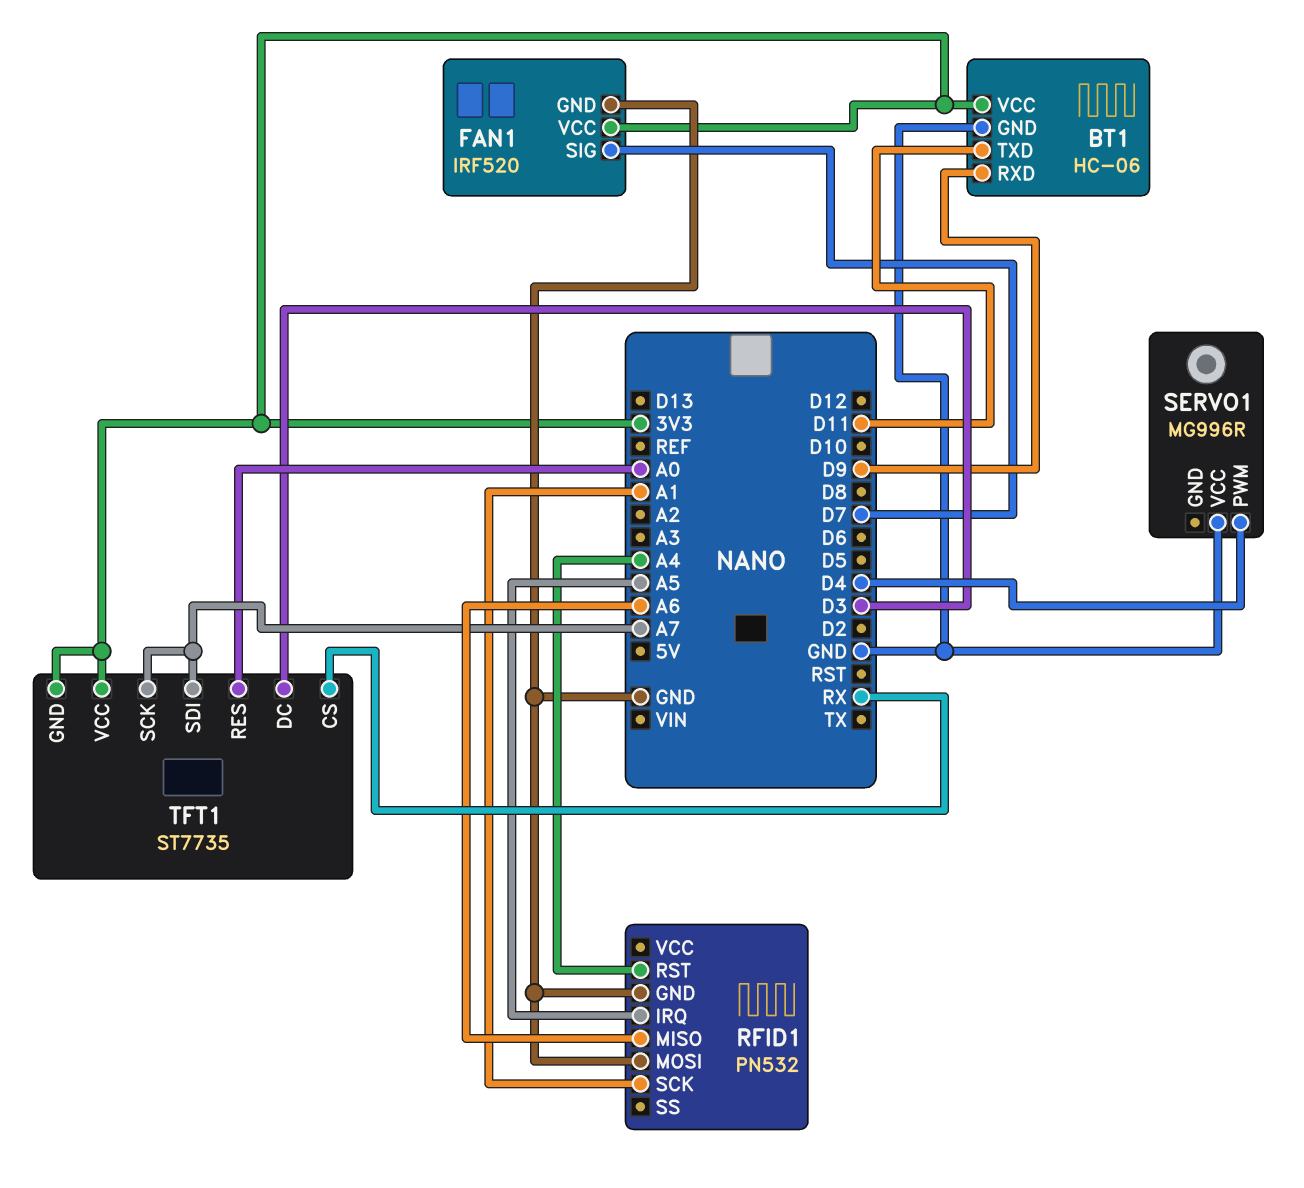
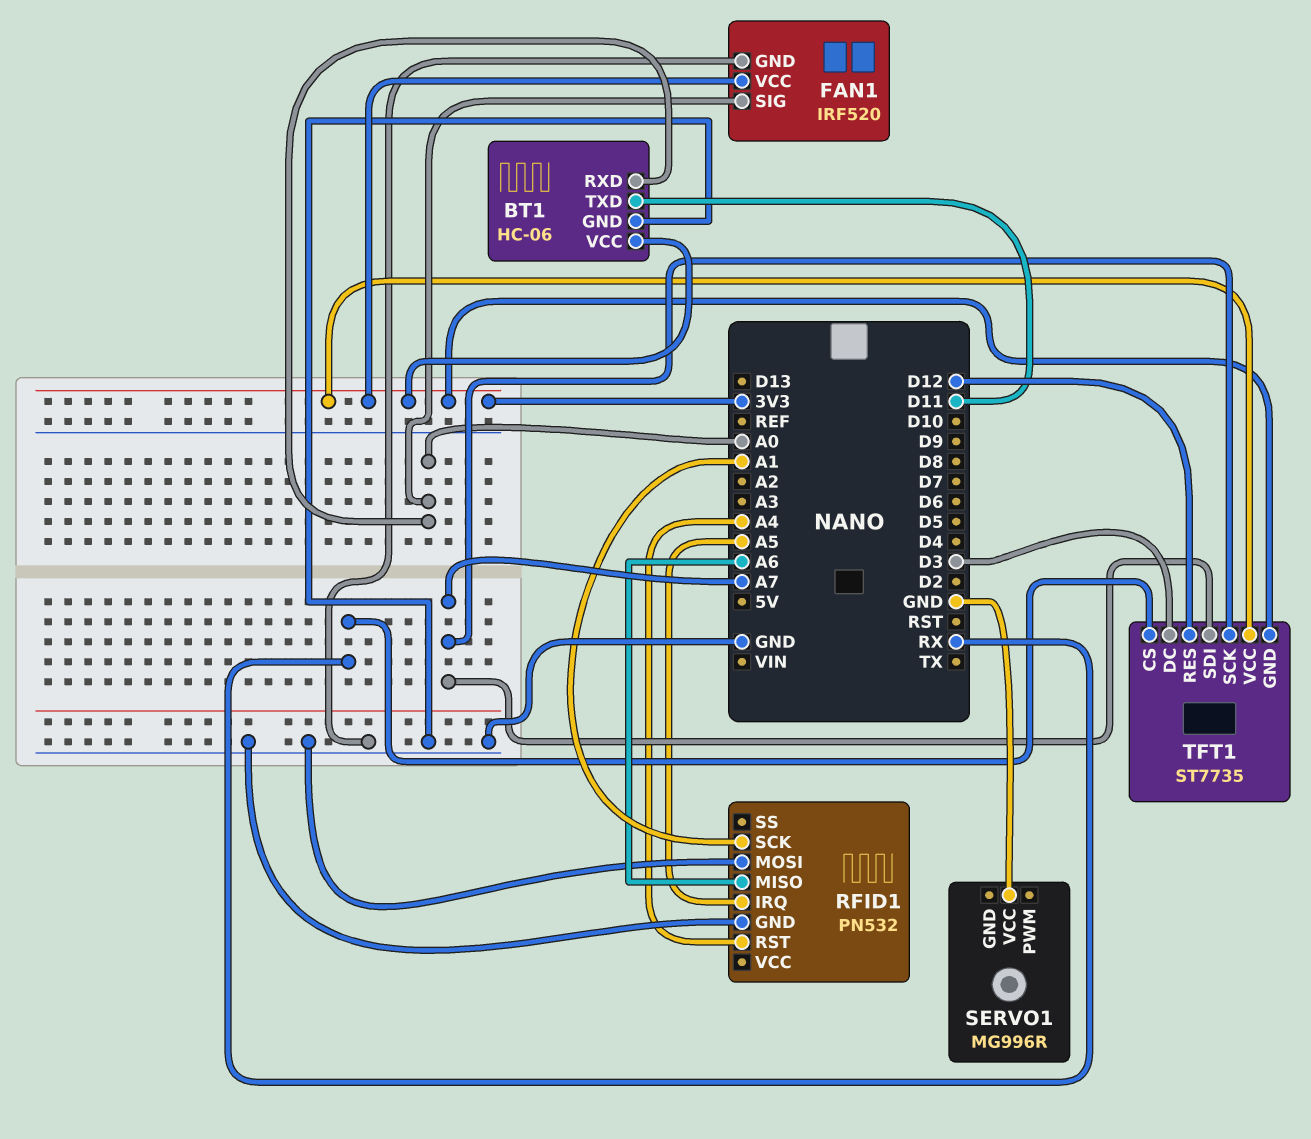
BT1 pin RXD: D9 -> A0
FAN1 pin SIG: D7 -> A0
SERVO1 pin PWM: D4 -> none
TFT1 pin RES: A0 -> D12

